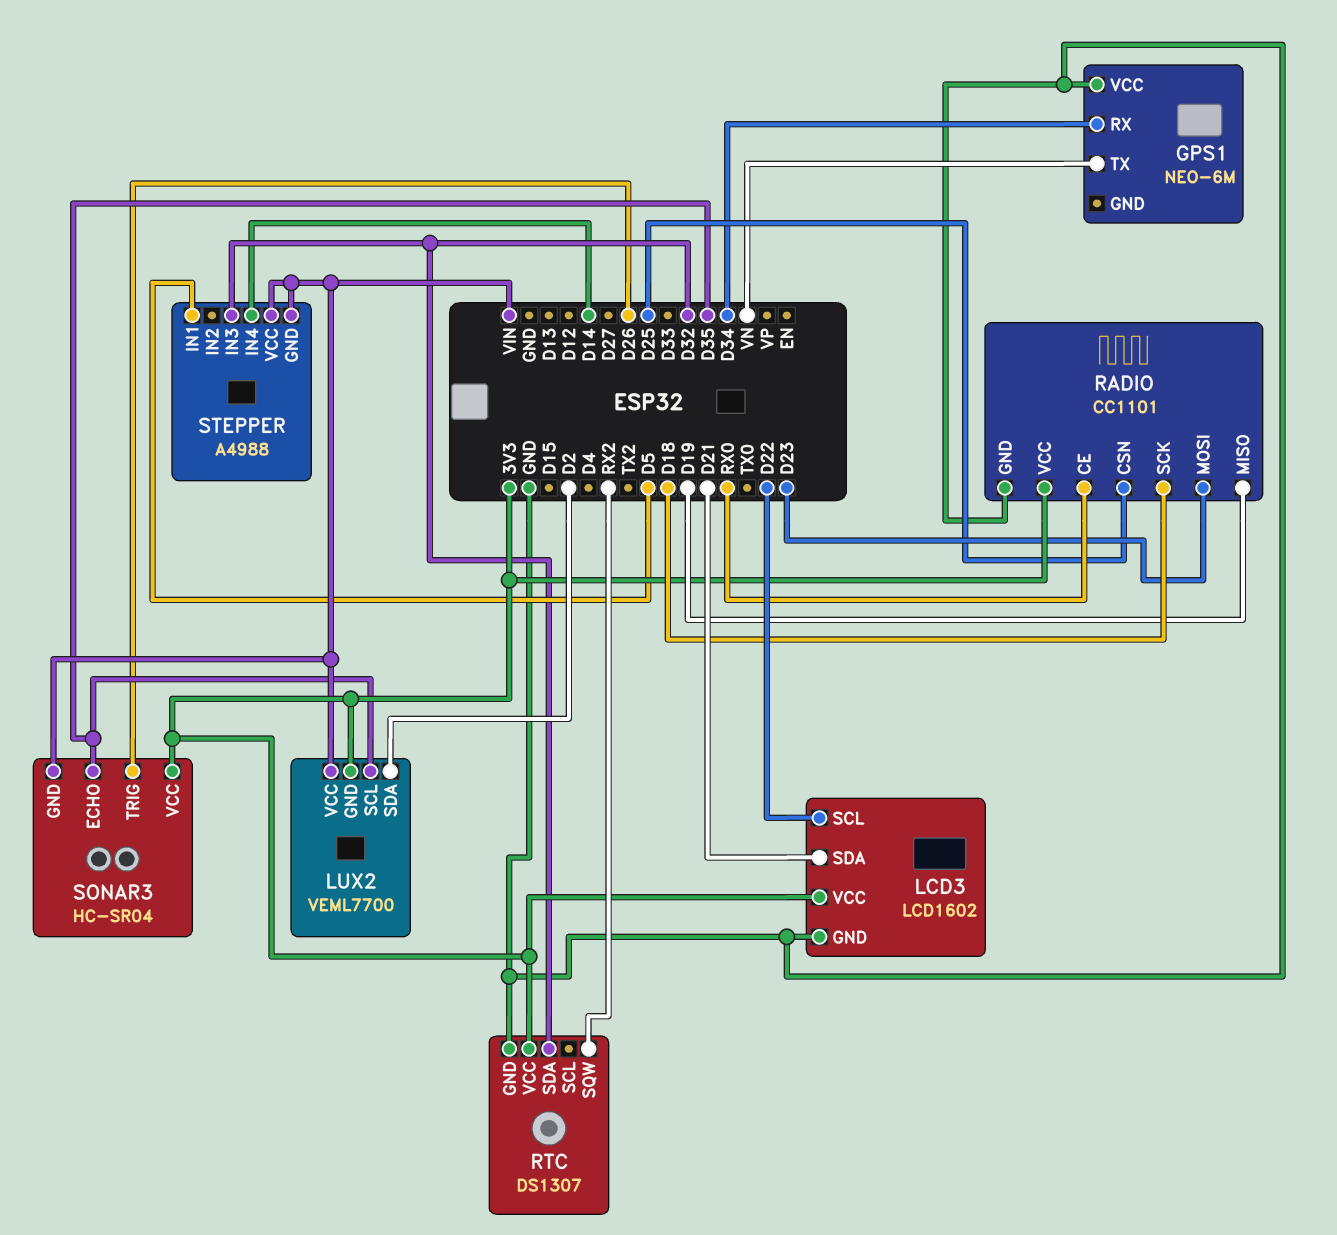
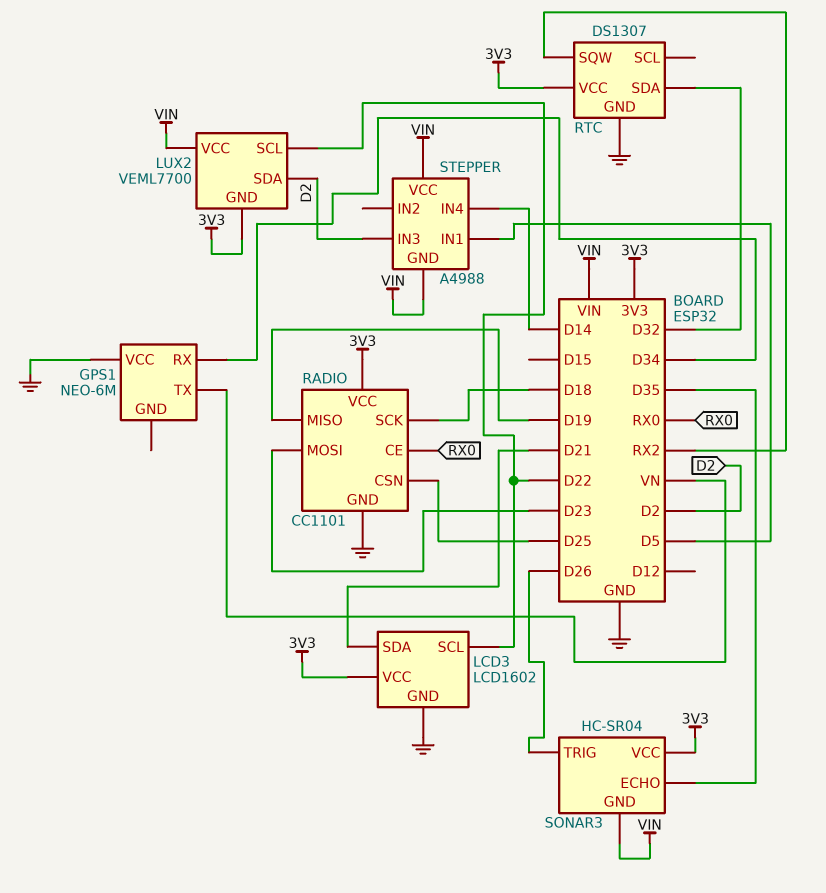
LUX2 pin SCL: D35 -> D22
STEPPER pin IN3: D32 -> D2

